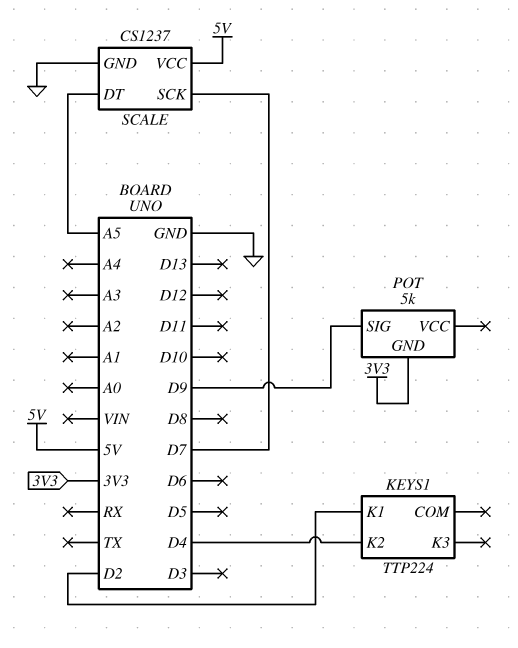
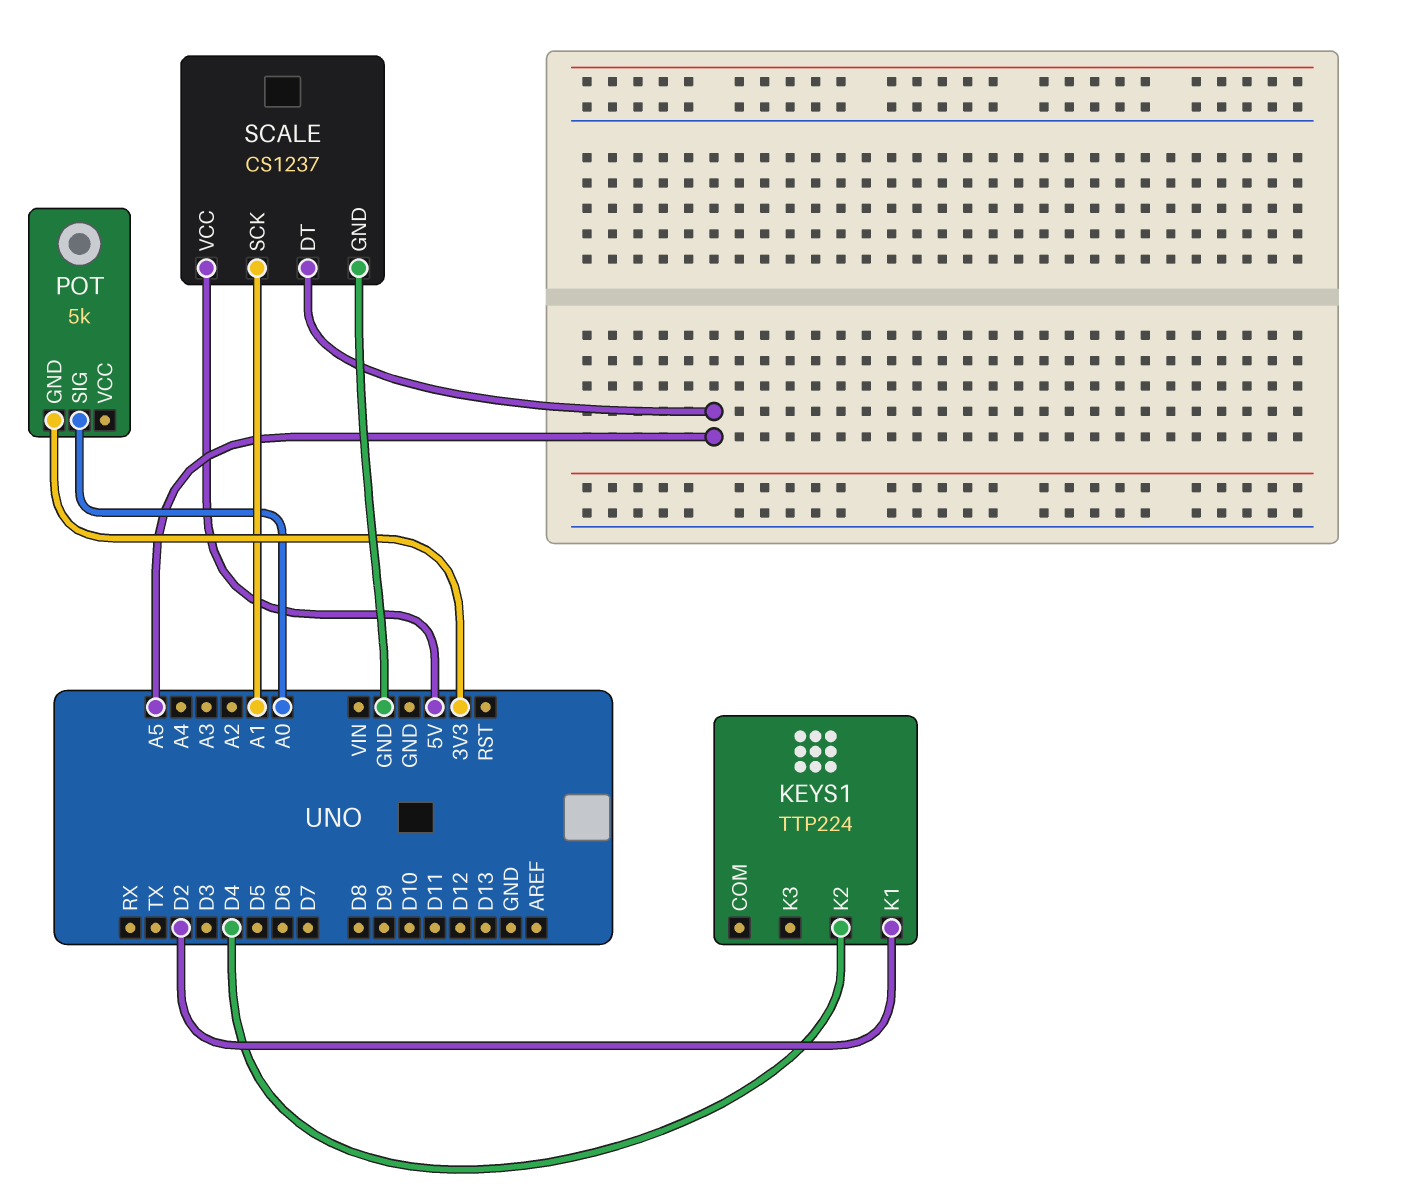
POT pin SIG: D9 -> A0
SCALE pin SCK: D7 -> A1

